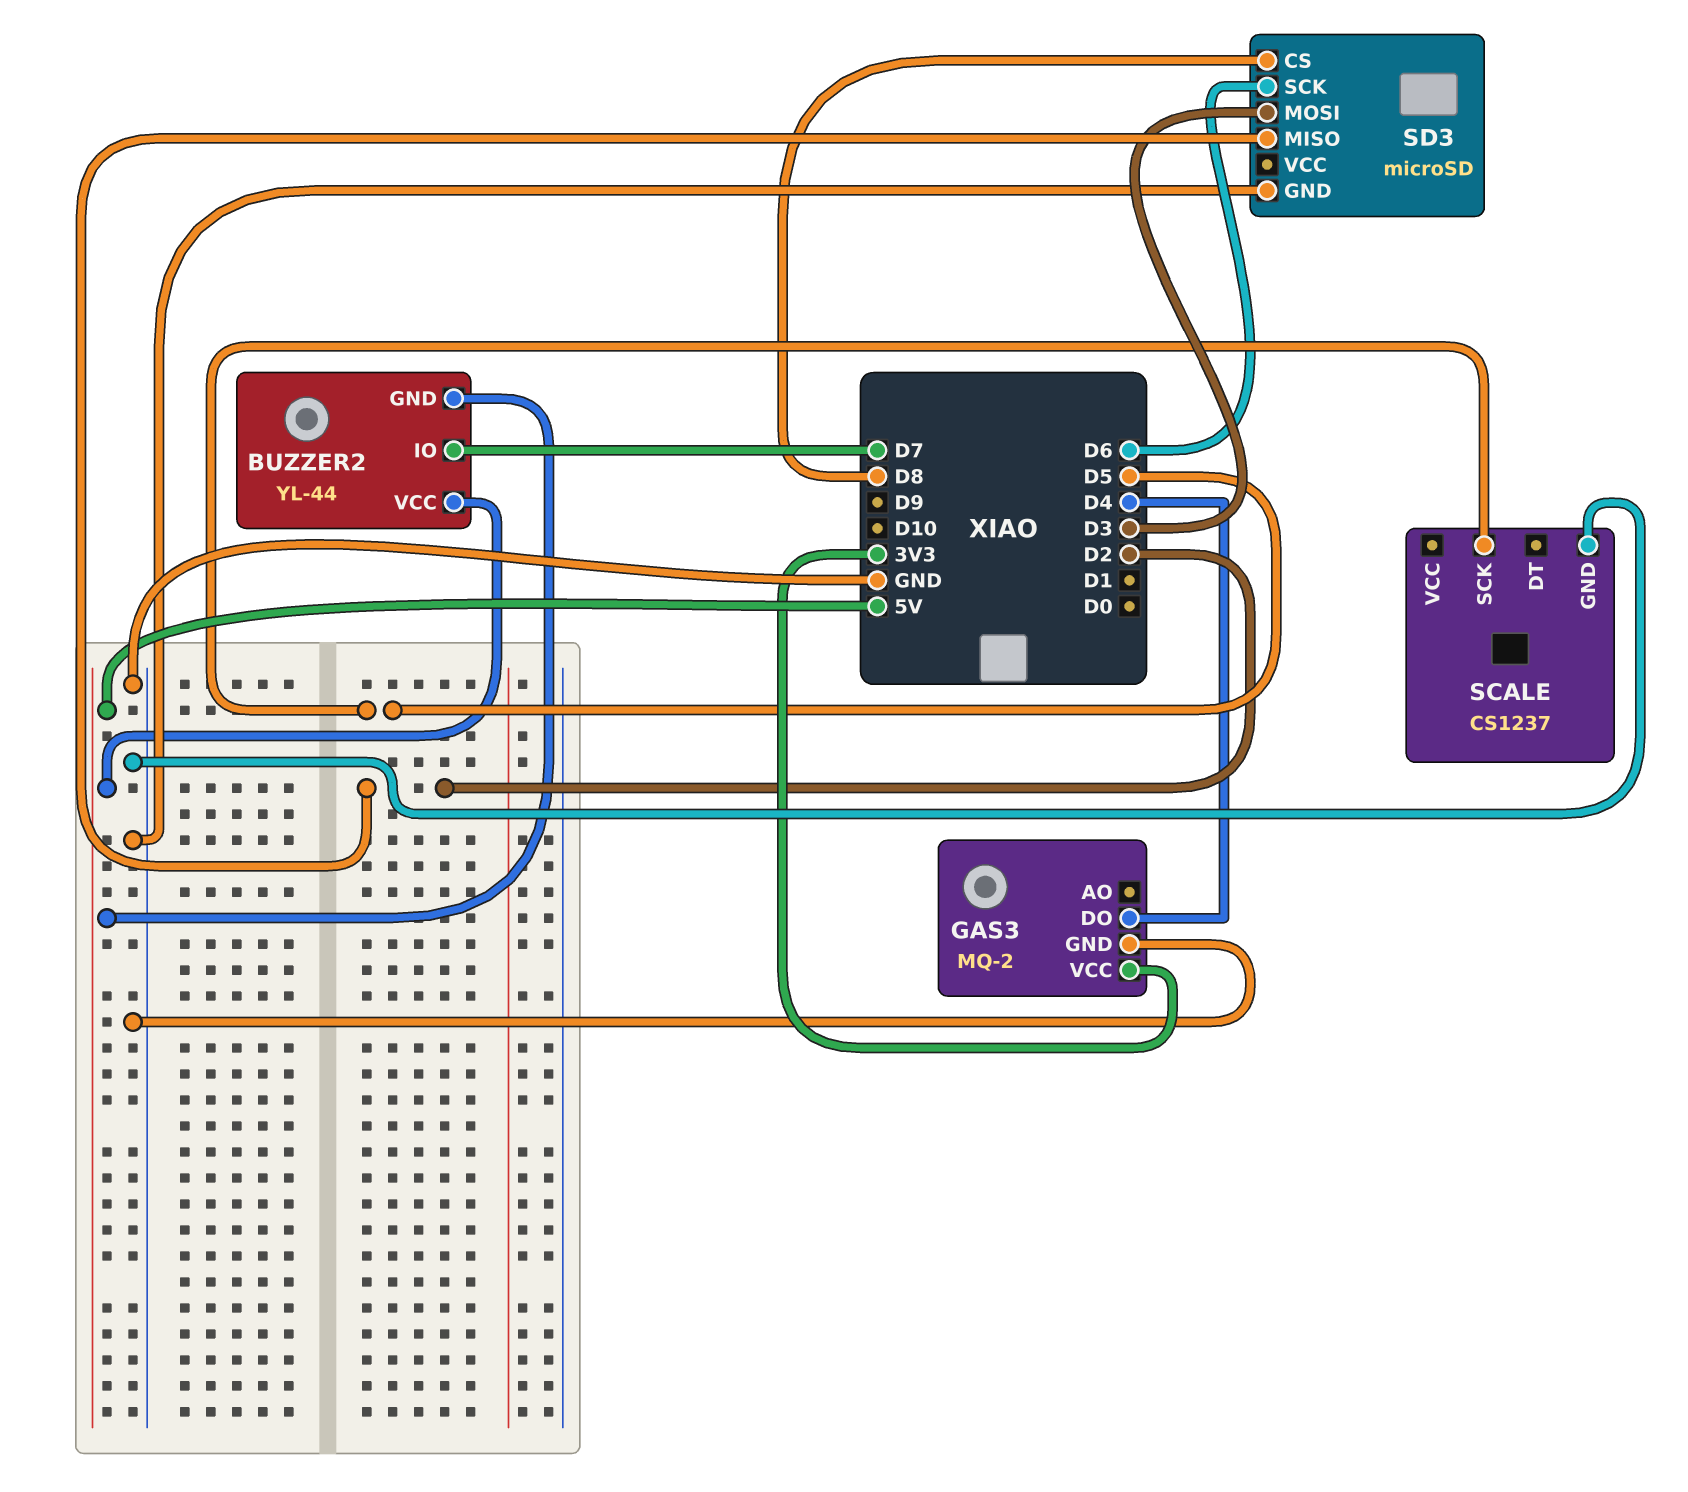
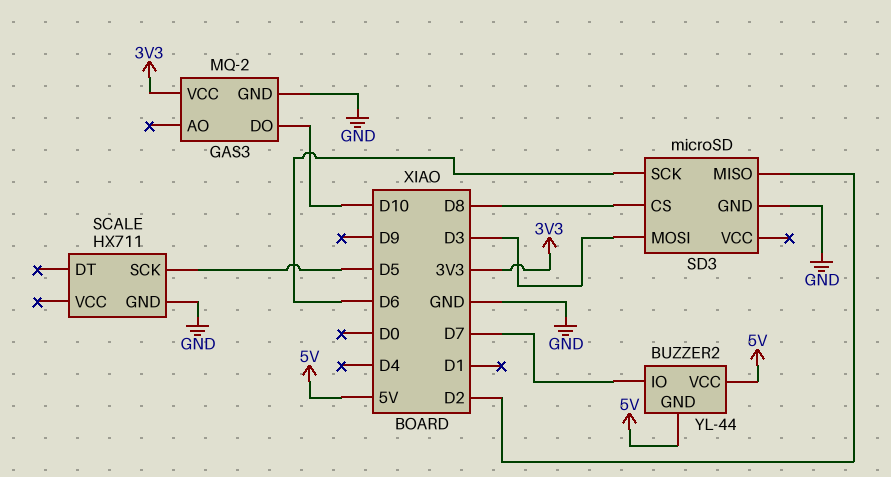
GAS3 pin DO: D4 -> D10
SCALE: CS1237 -> HX711

